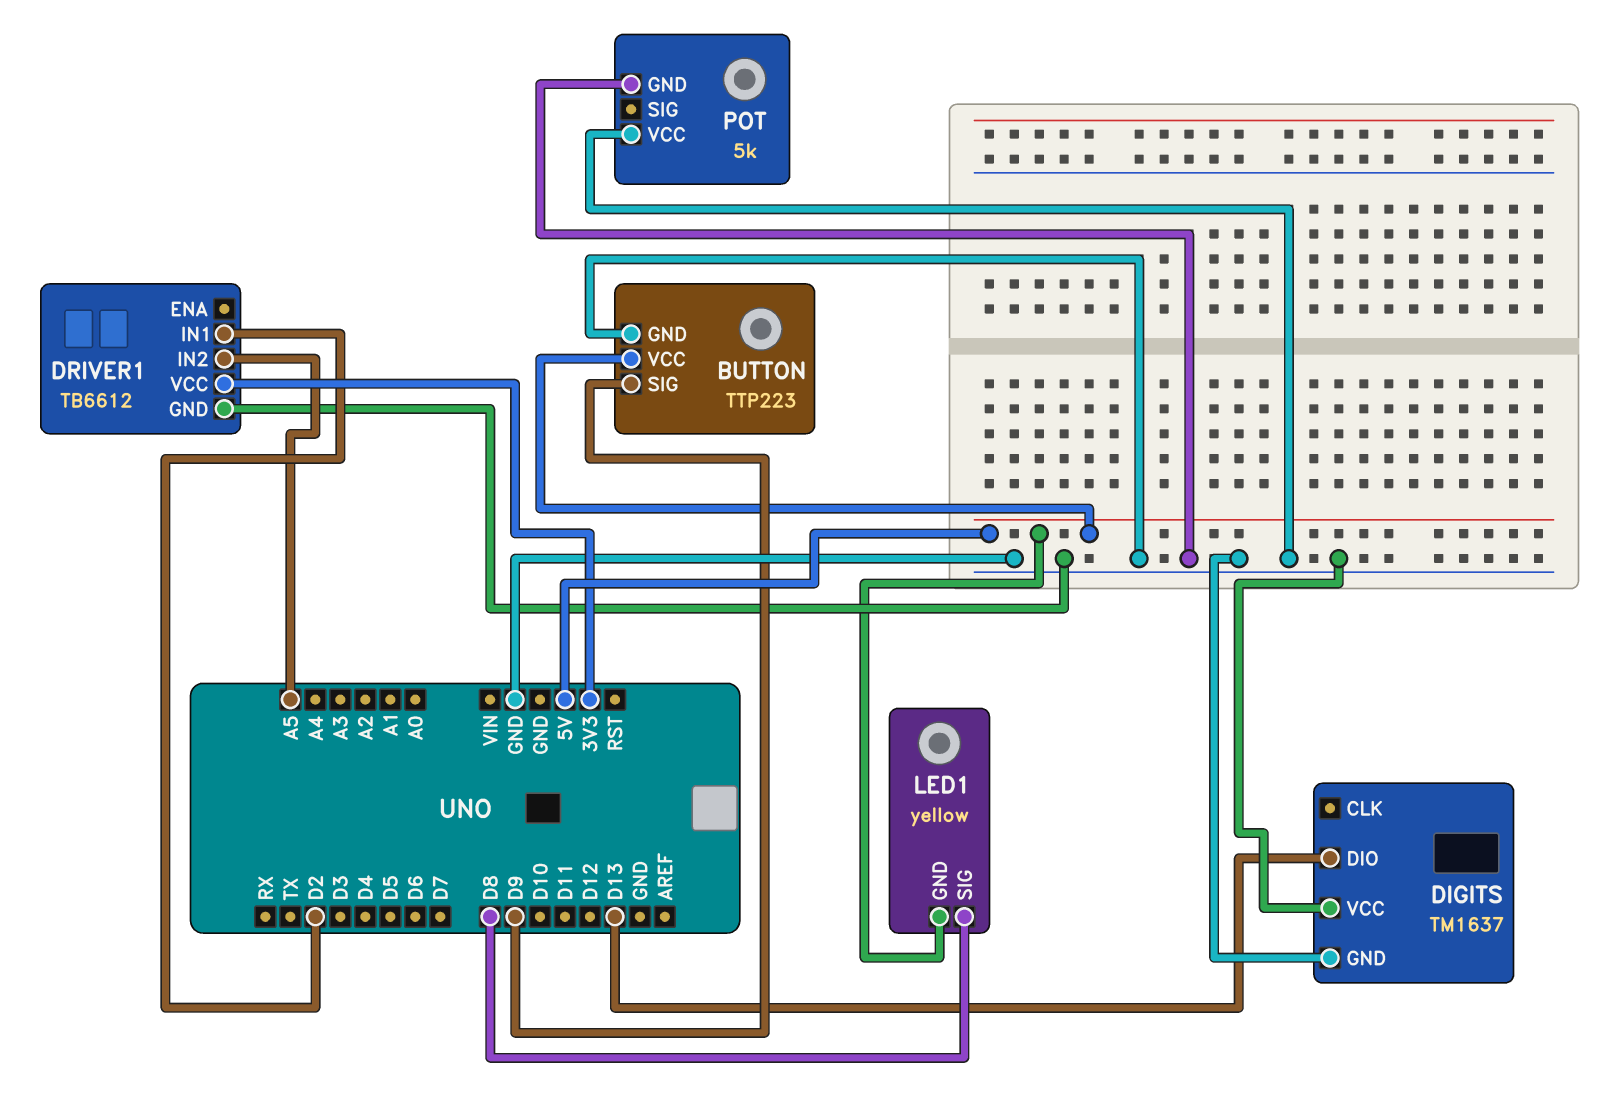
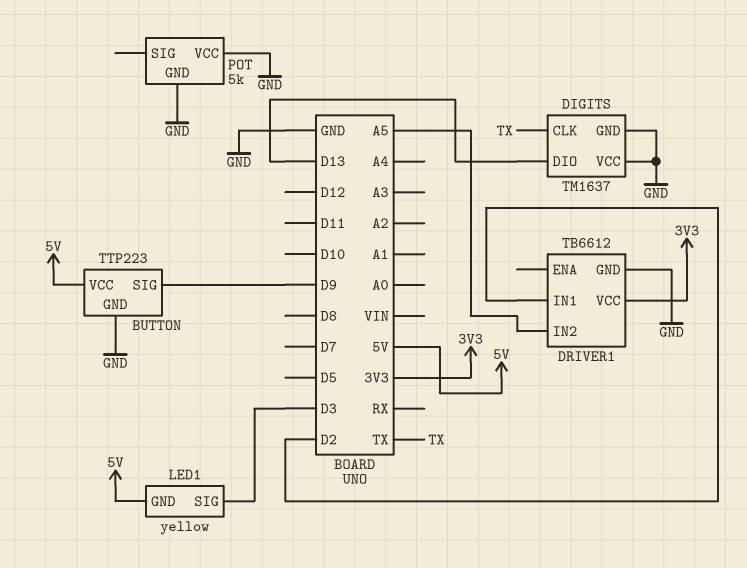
DIGITS pin CLK: none -> TX
LED1 pin SIG: D8 -> D3

